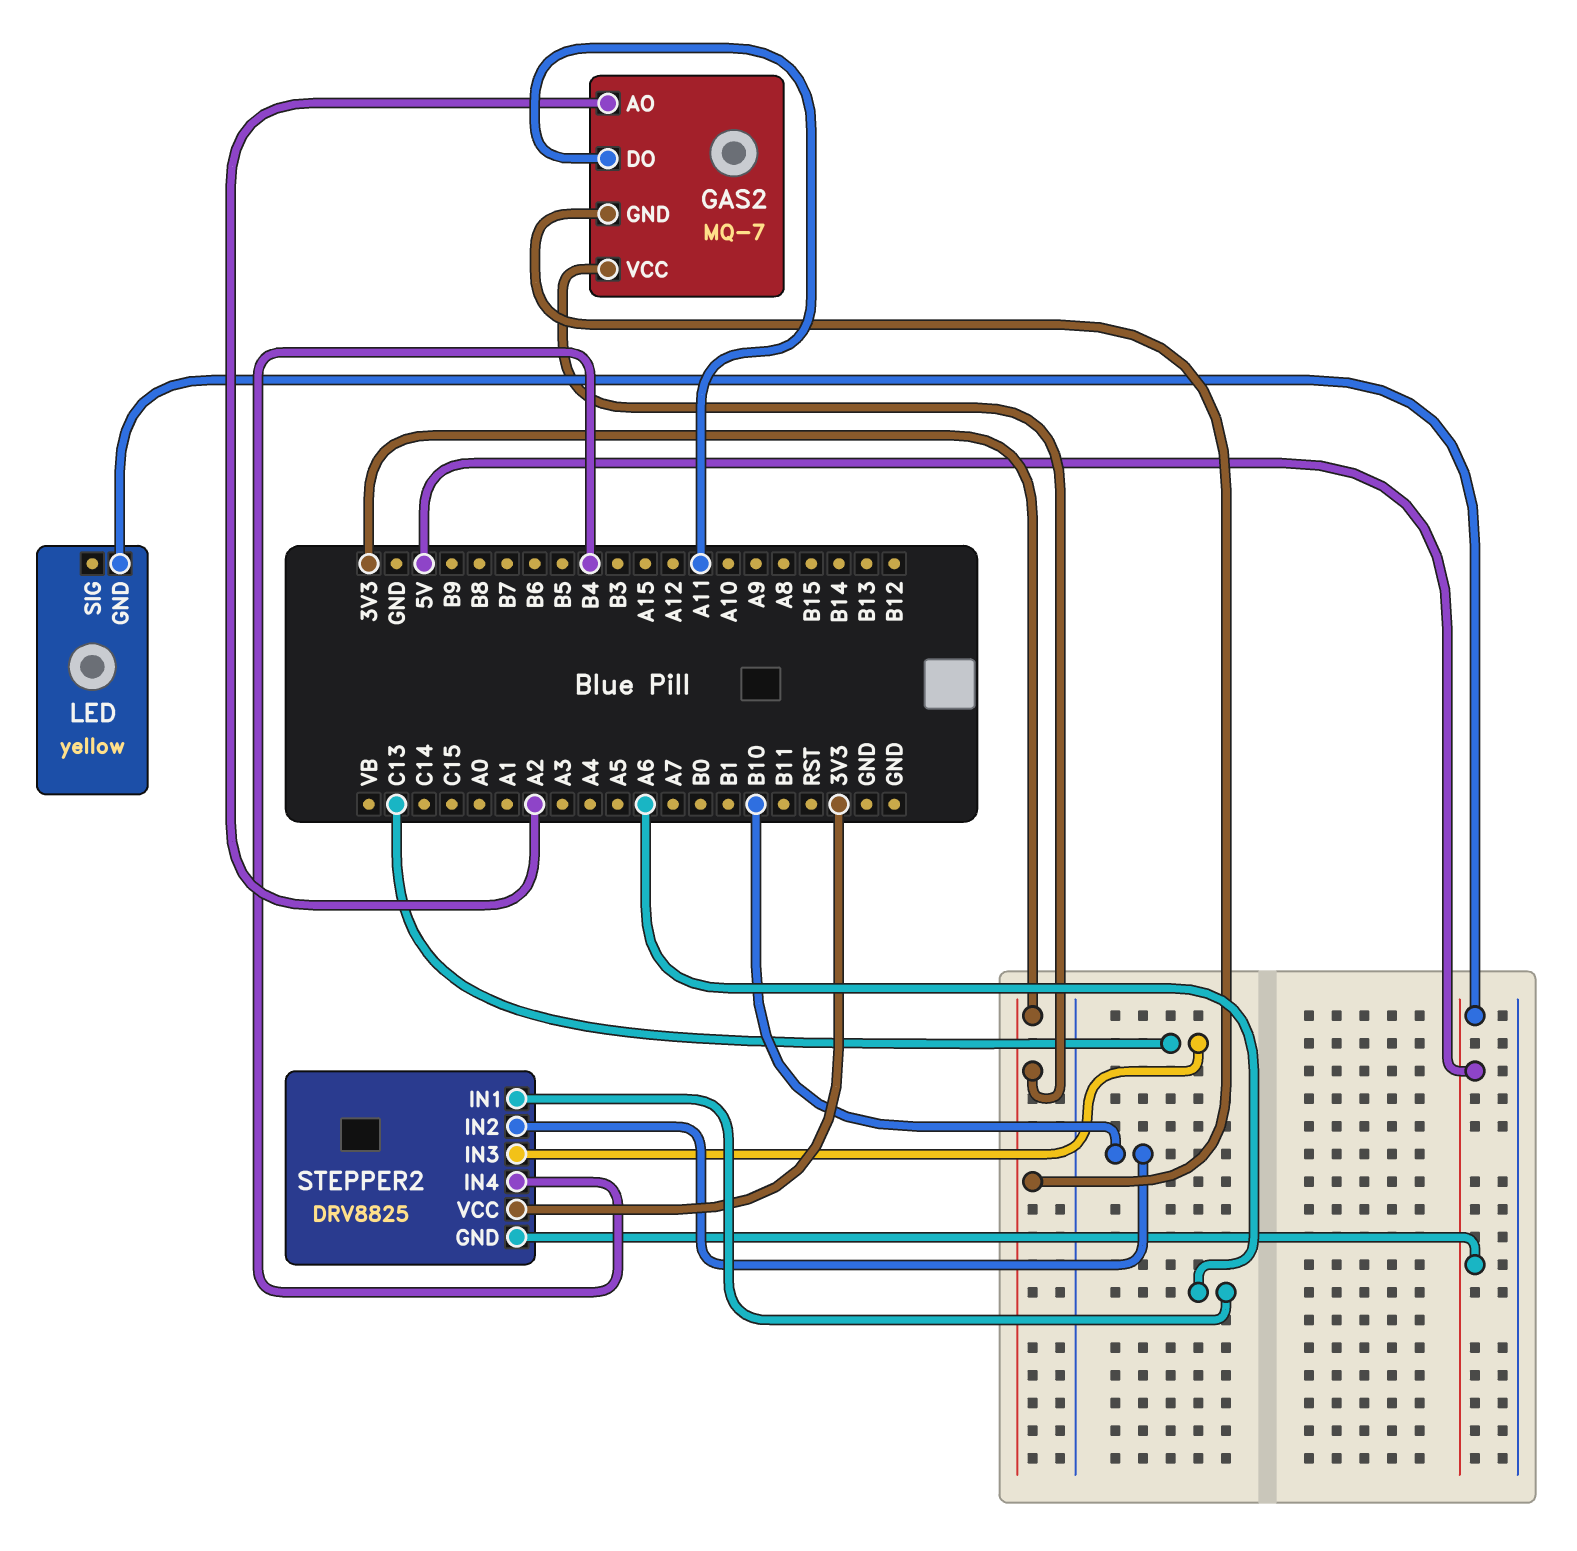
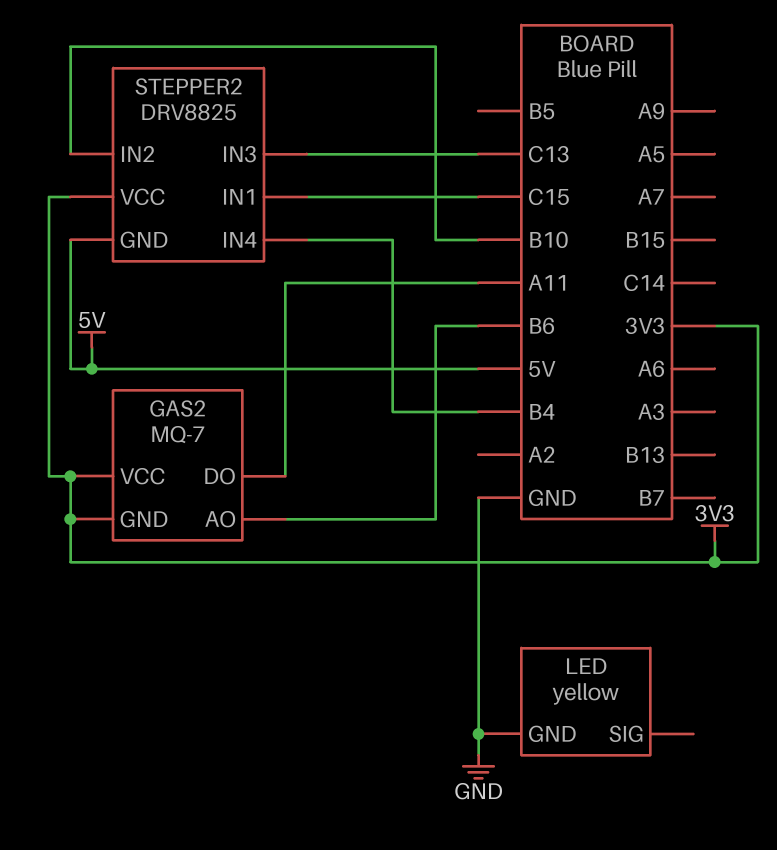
GAS2 pin AO: A2 -> B6
LED pin GND: 5V -> GND
STEPPER2 pin IN1: A6 -> C15

